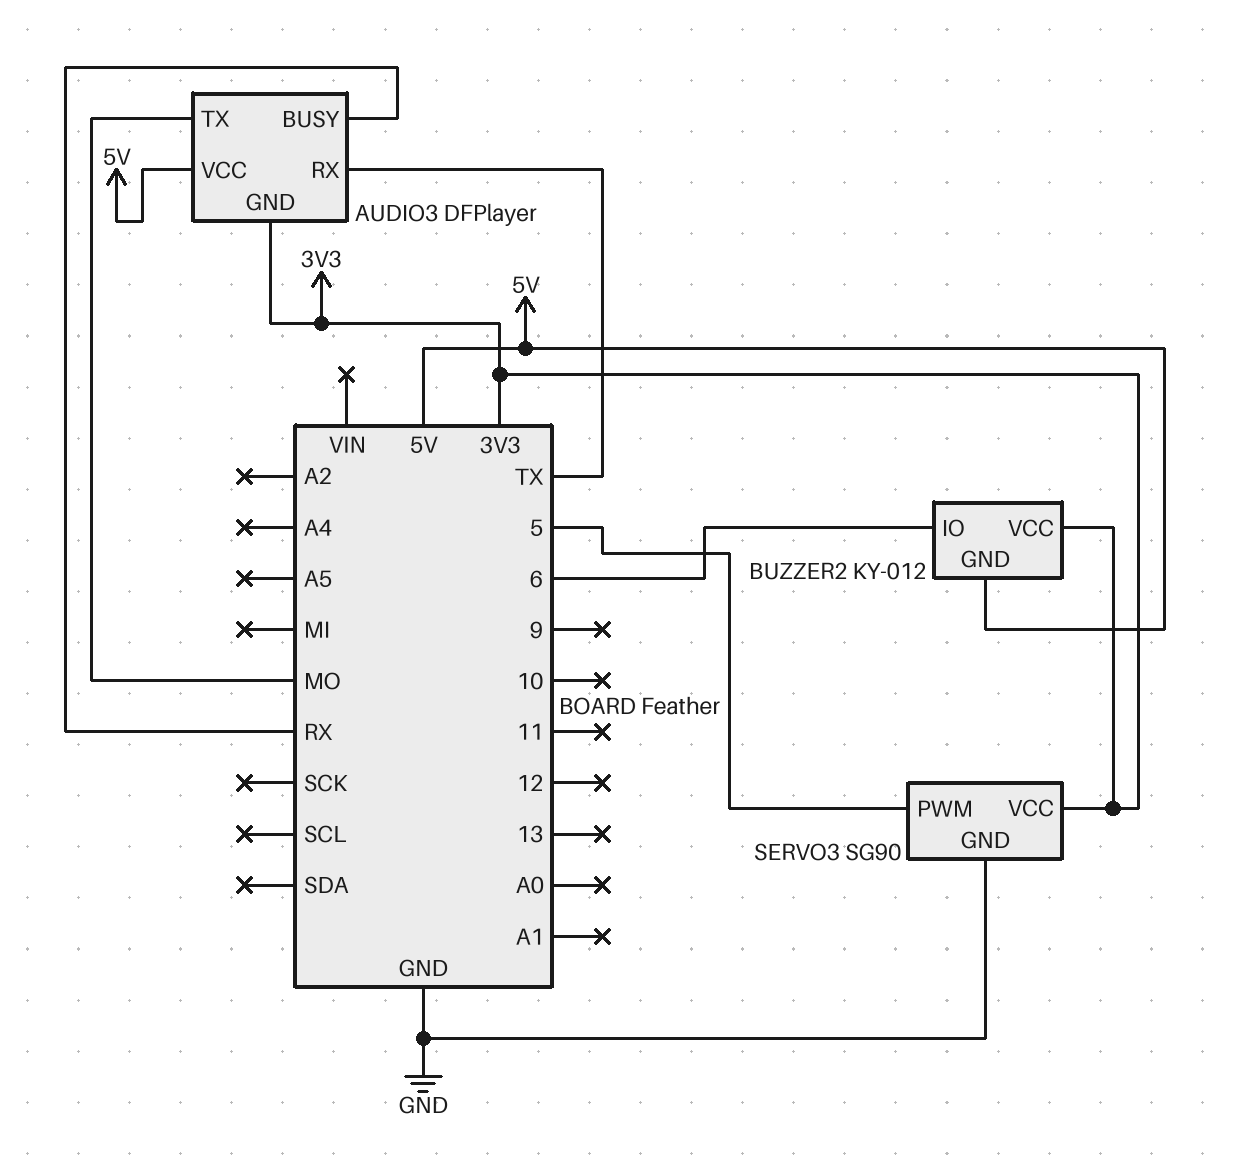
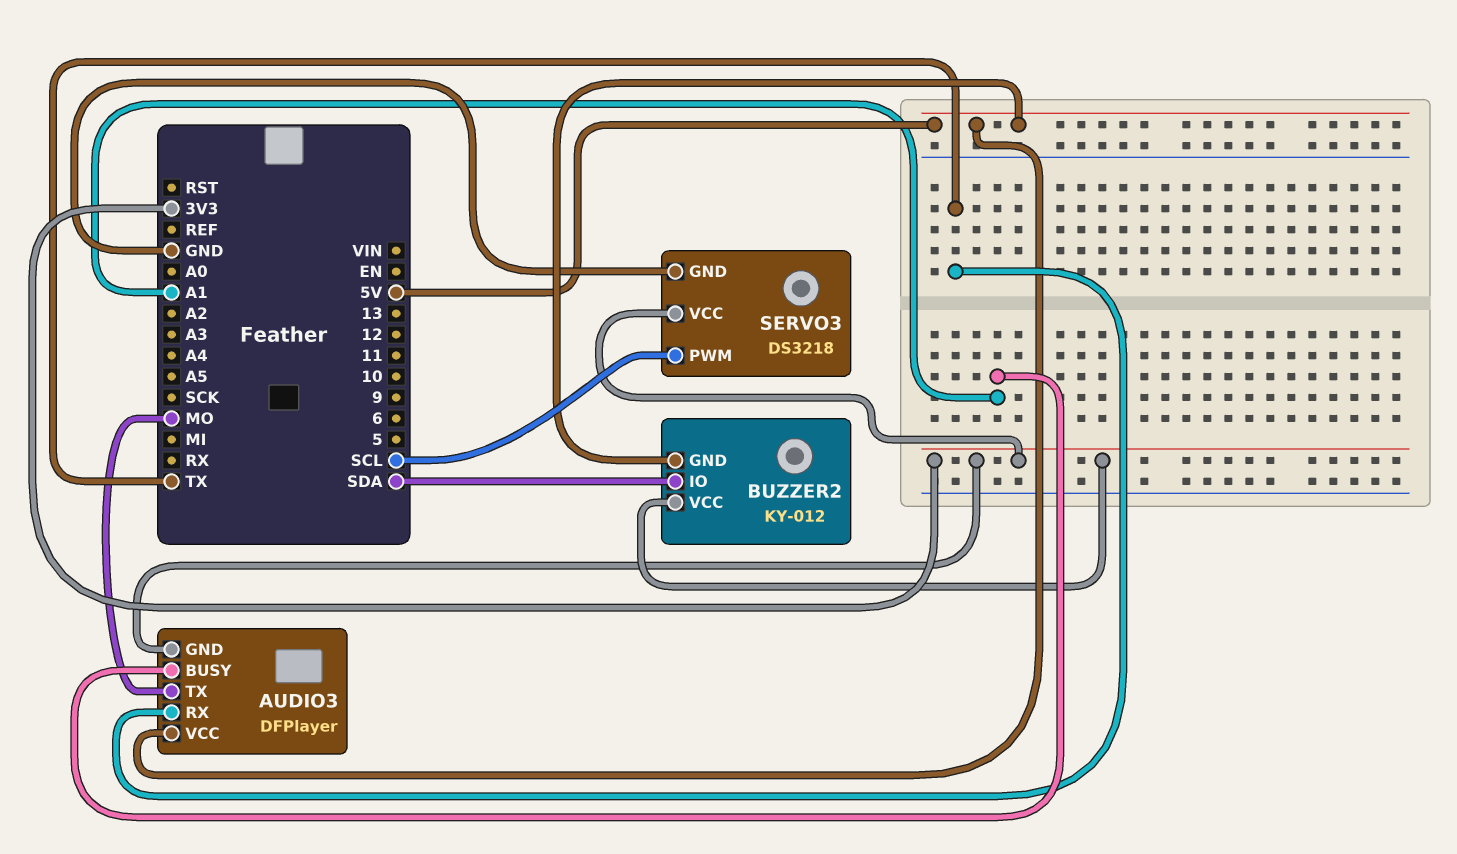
AUDIO3 pin BUSY: RX -> A1
BUZZER2 pin IO: 6 -> SDA
SERVO3: SG90 -> DS3218
SERVO3 pin PWM: 5 -> SCL

